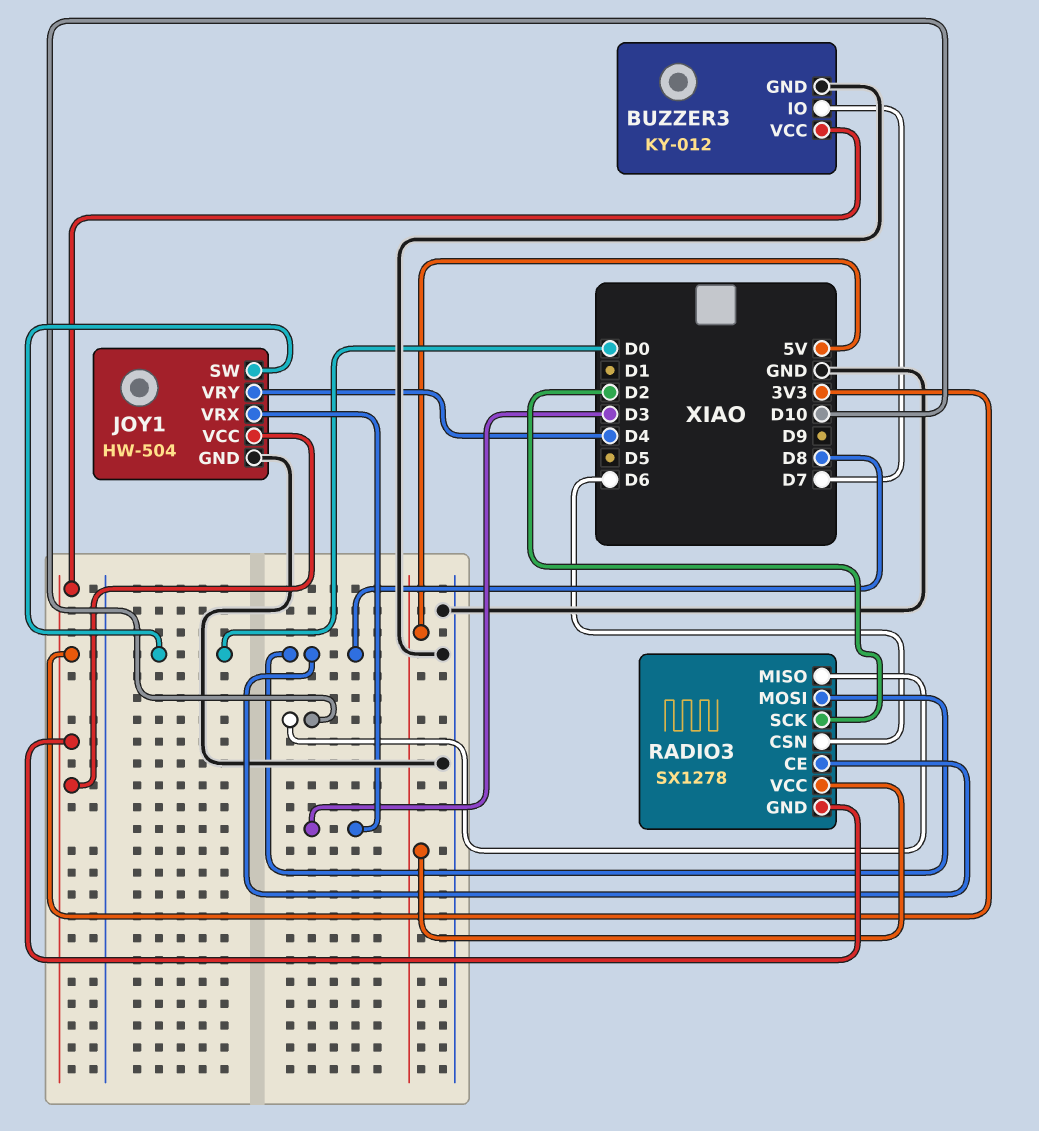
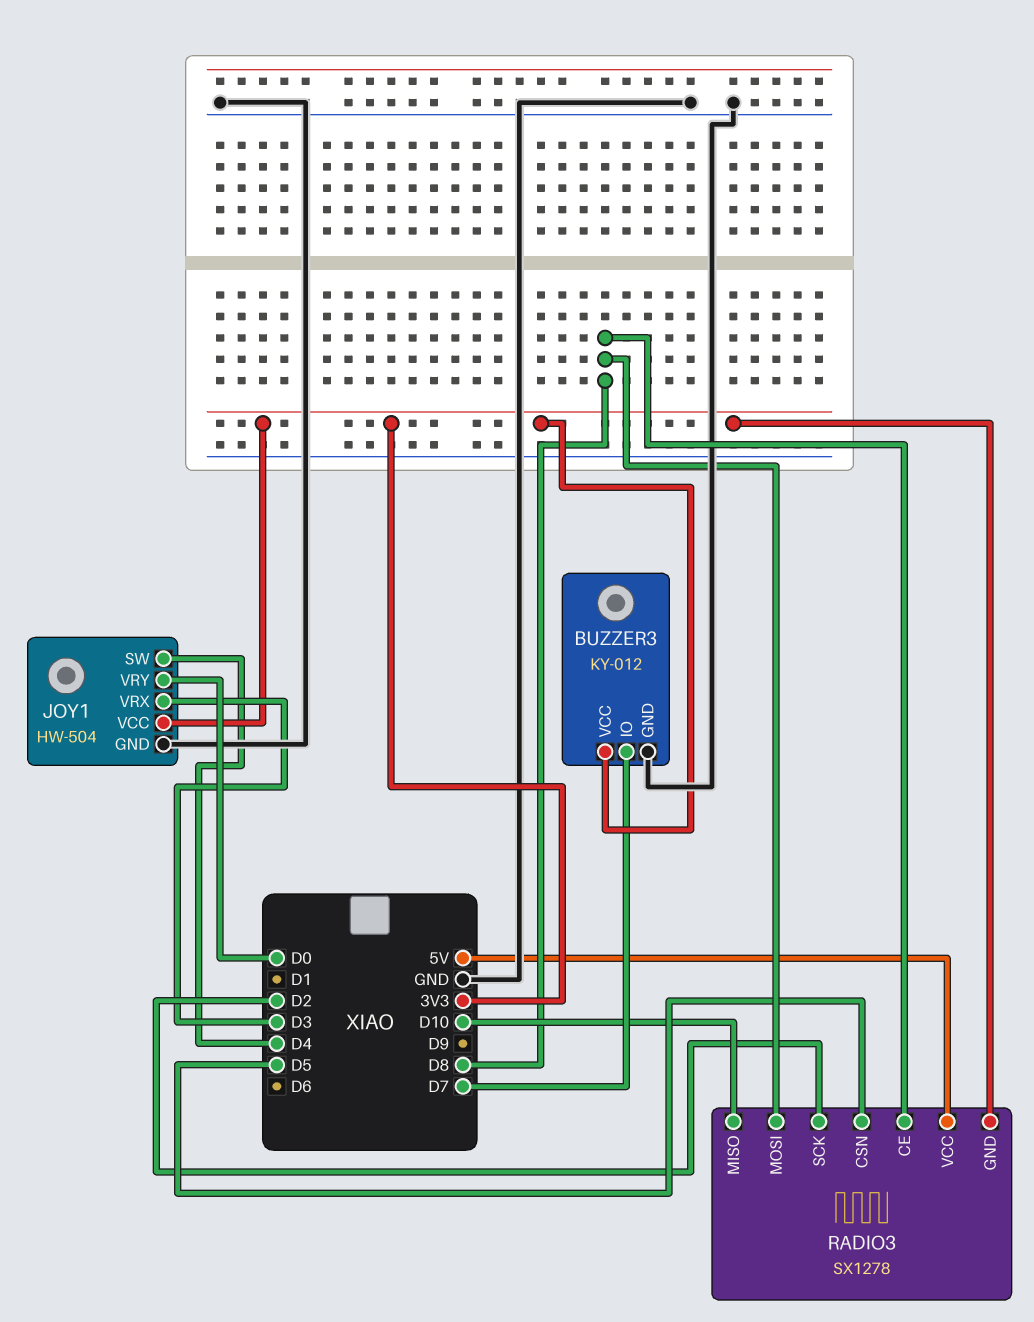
JOY1 pin SW: D0 -> D4
JOY1 pin VRY: D4 -> D0
RADIO3 pin CSN: D6 -> D5

